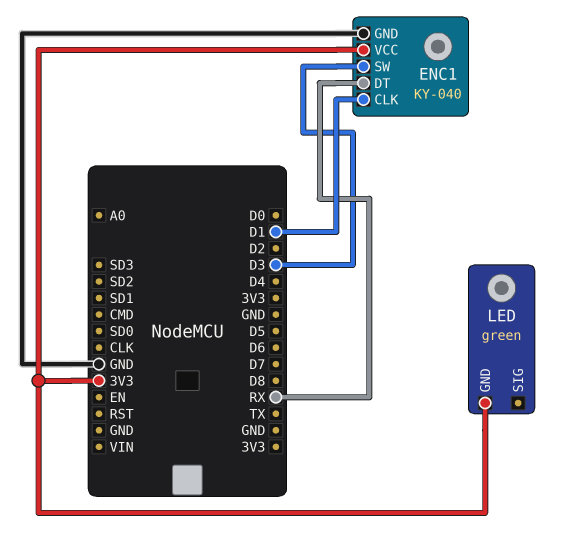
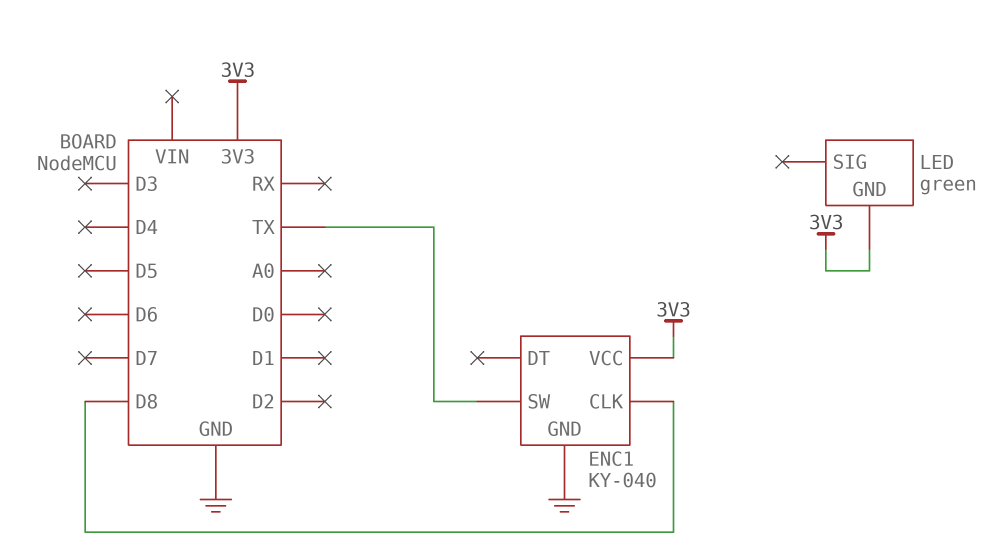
ENC1 pin CLK: D1 -> D8
ENC1 pin DT: RX -> none
ENC1 pin SW: D3 -> TX

